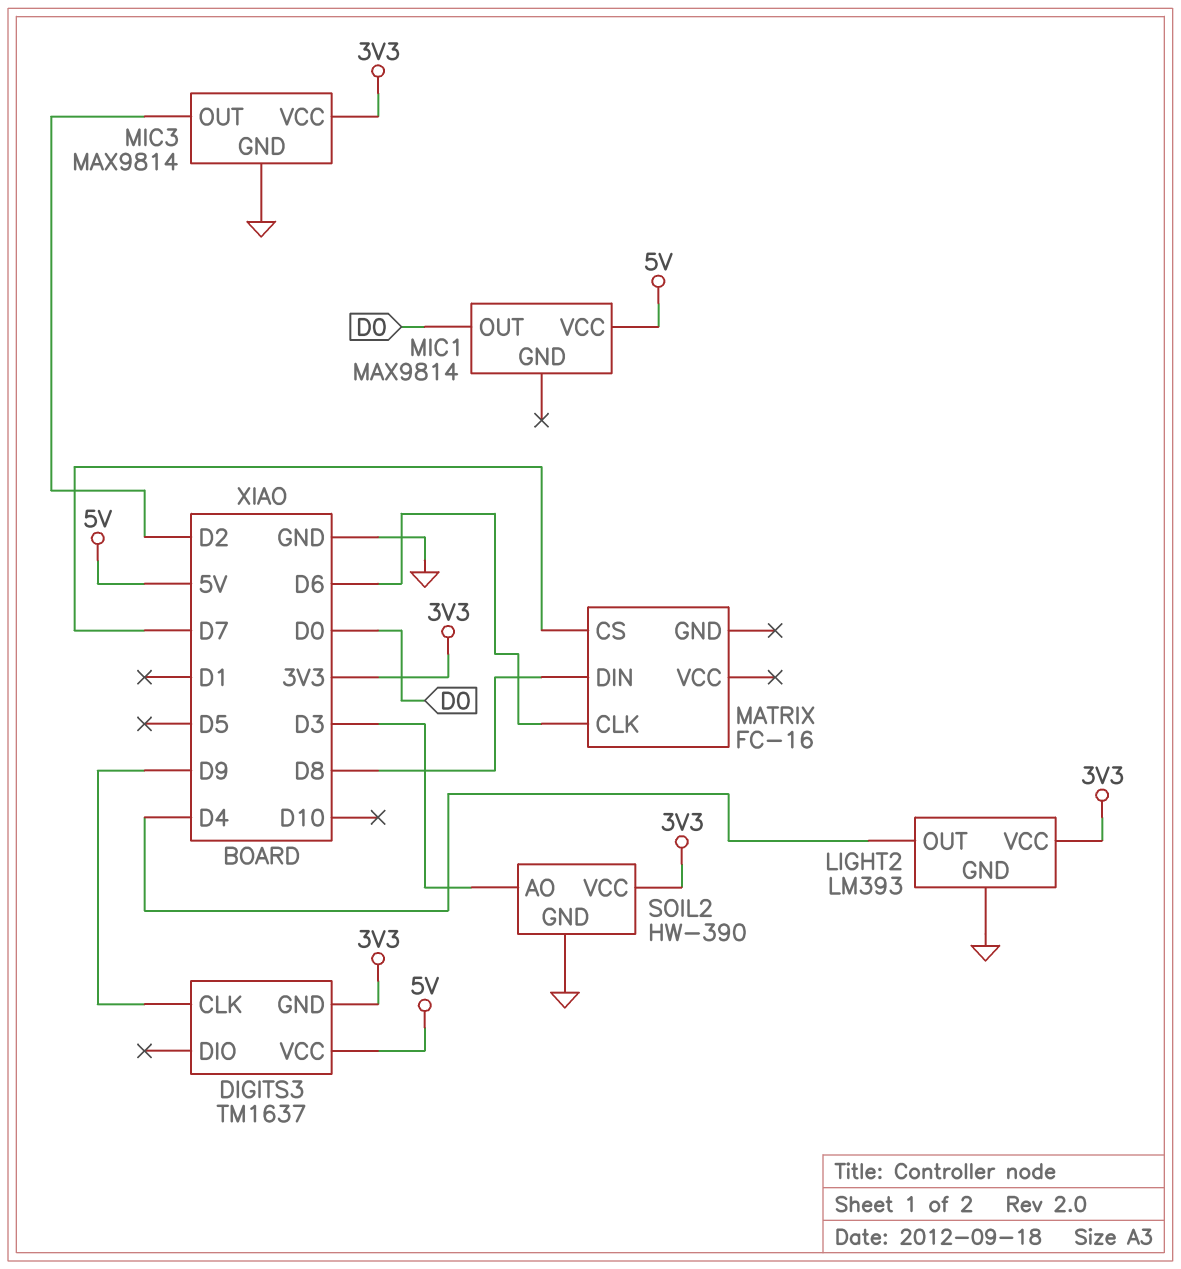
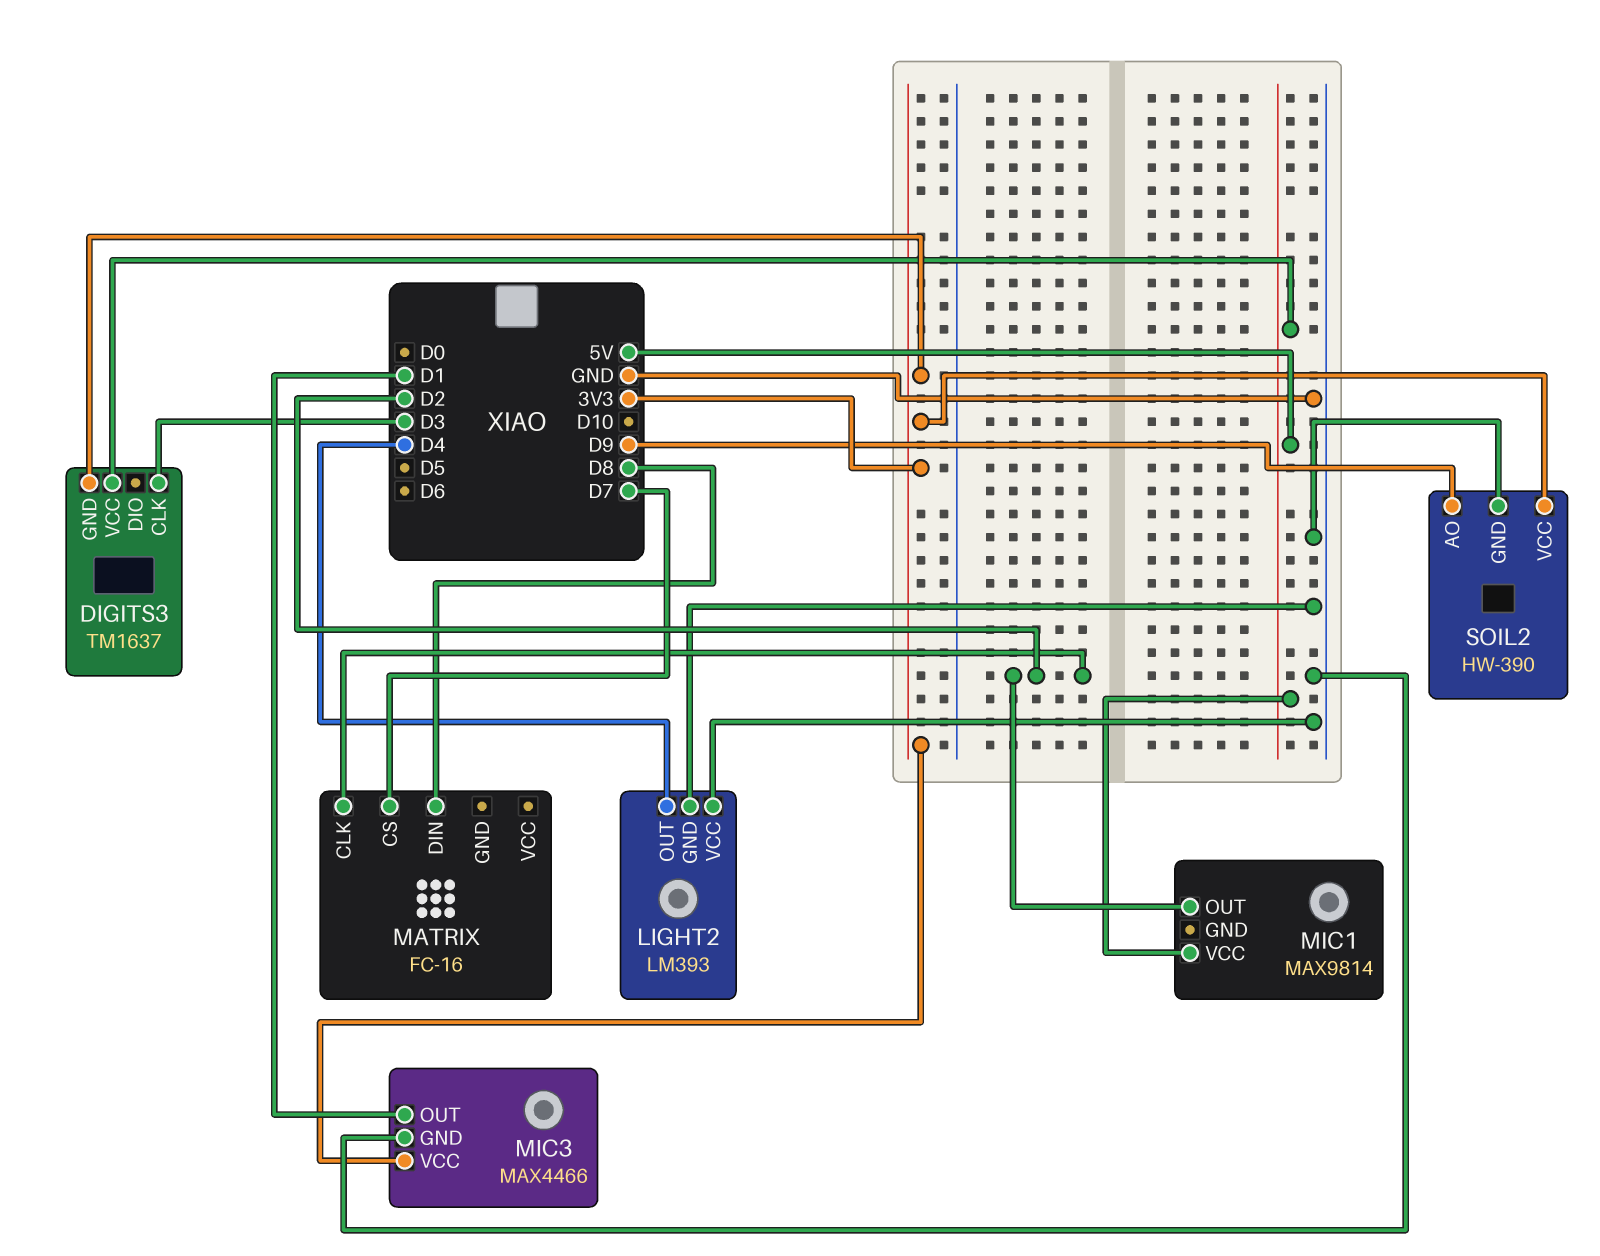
DIGITS3 pin CLK: D9 -> D3
LIGHT2 pin VCC: 3V3 -> GND
MATRIX pin CLK: D6 -> D2
MIC1 pin OUT: D0 -> D2
MIC3: MAX9814 -> MAX4466
MIC3 pin OUT: D2 -> D1
SOIL2 pin AO: D3 -> D9

